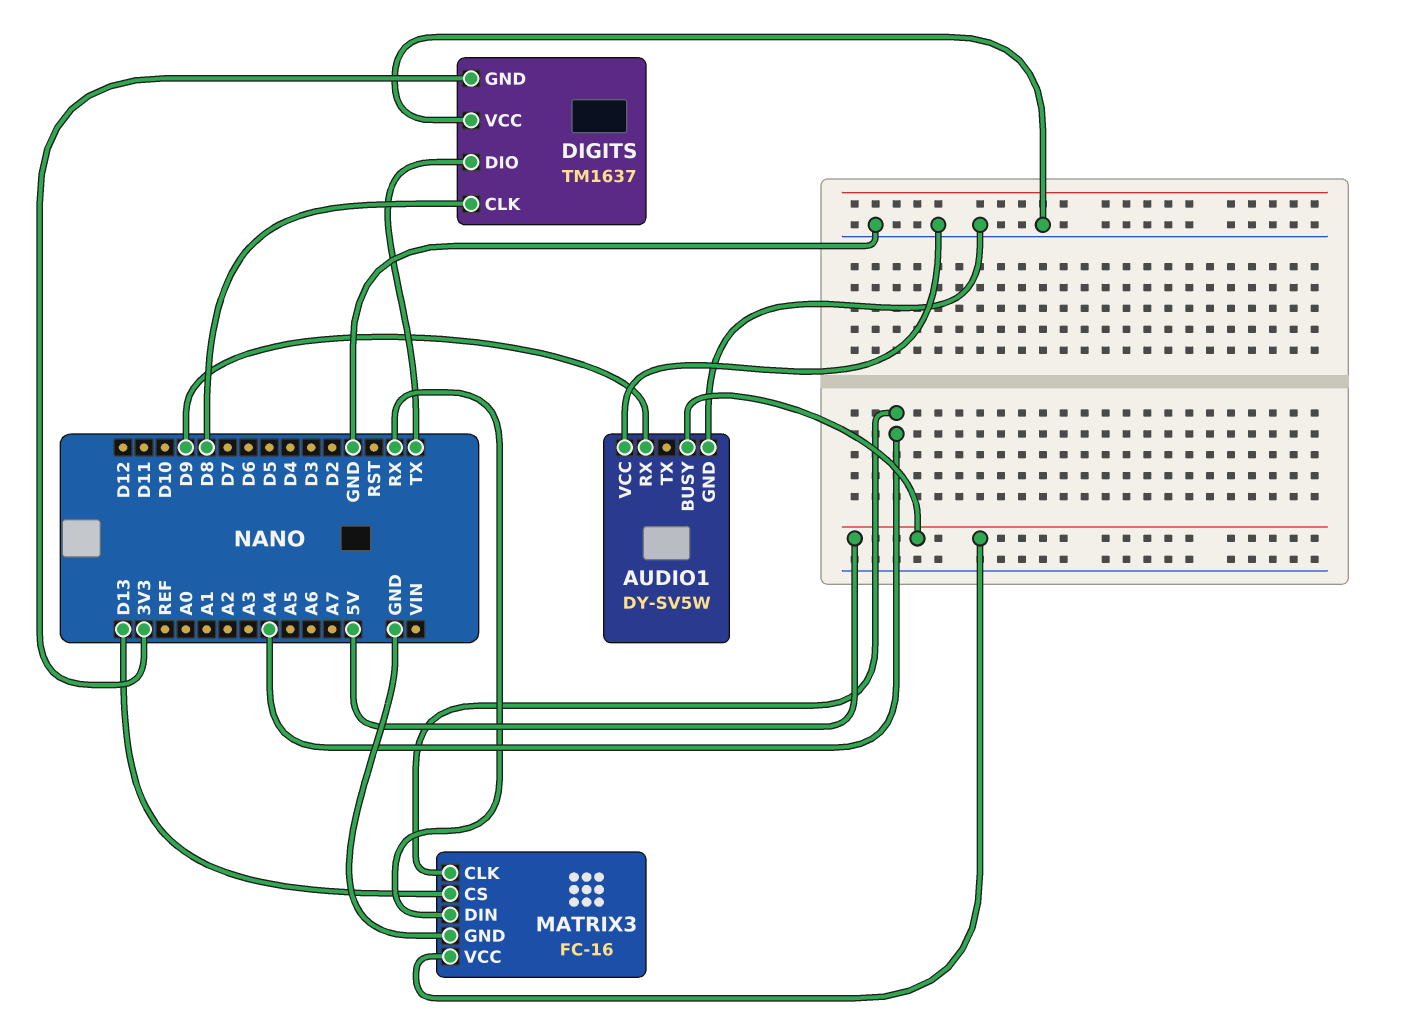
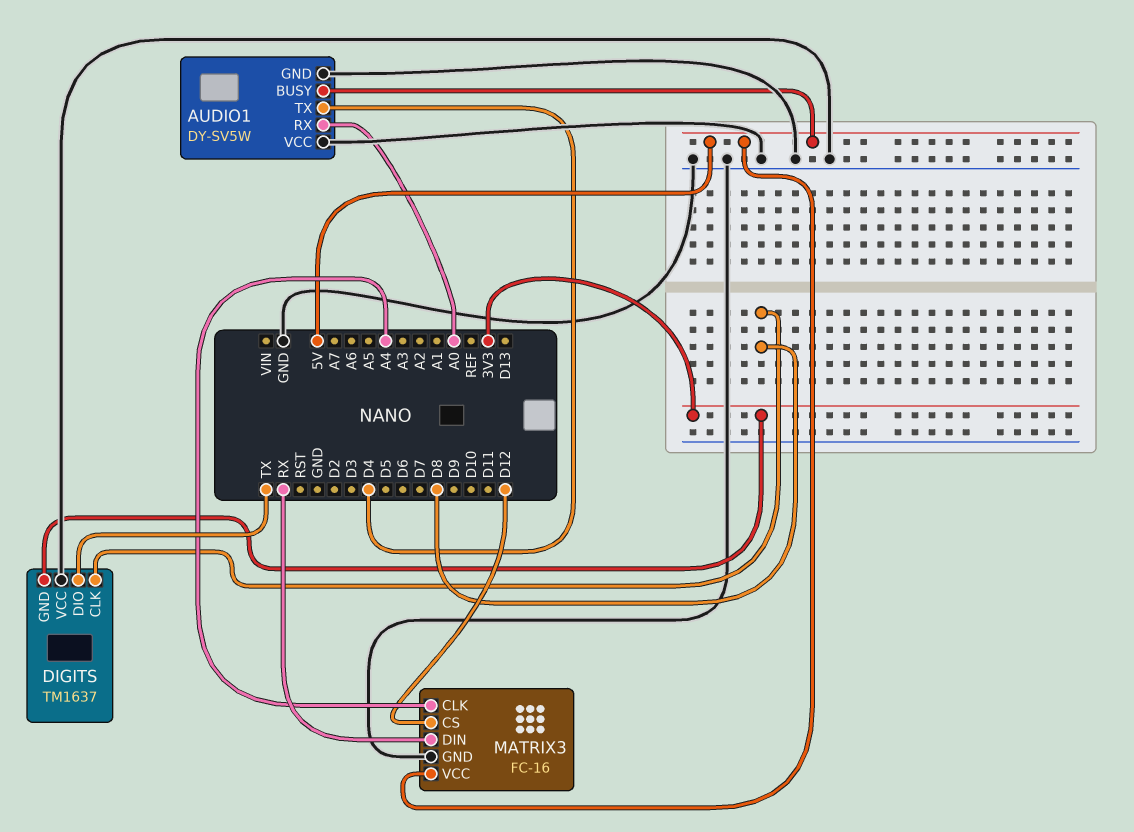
AUDIO1 pin RX: D9 -> A0
AUDIO1 pin TX: none -> D4
MATRIX3 pin CS: D13 -> D12

